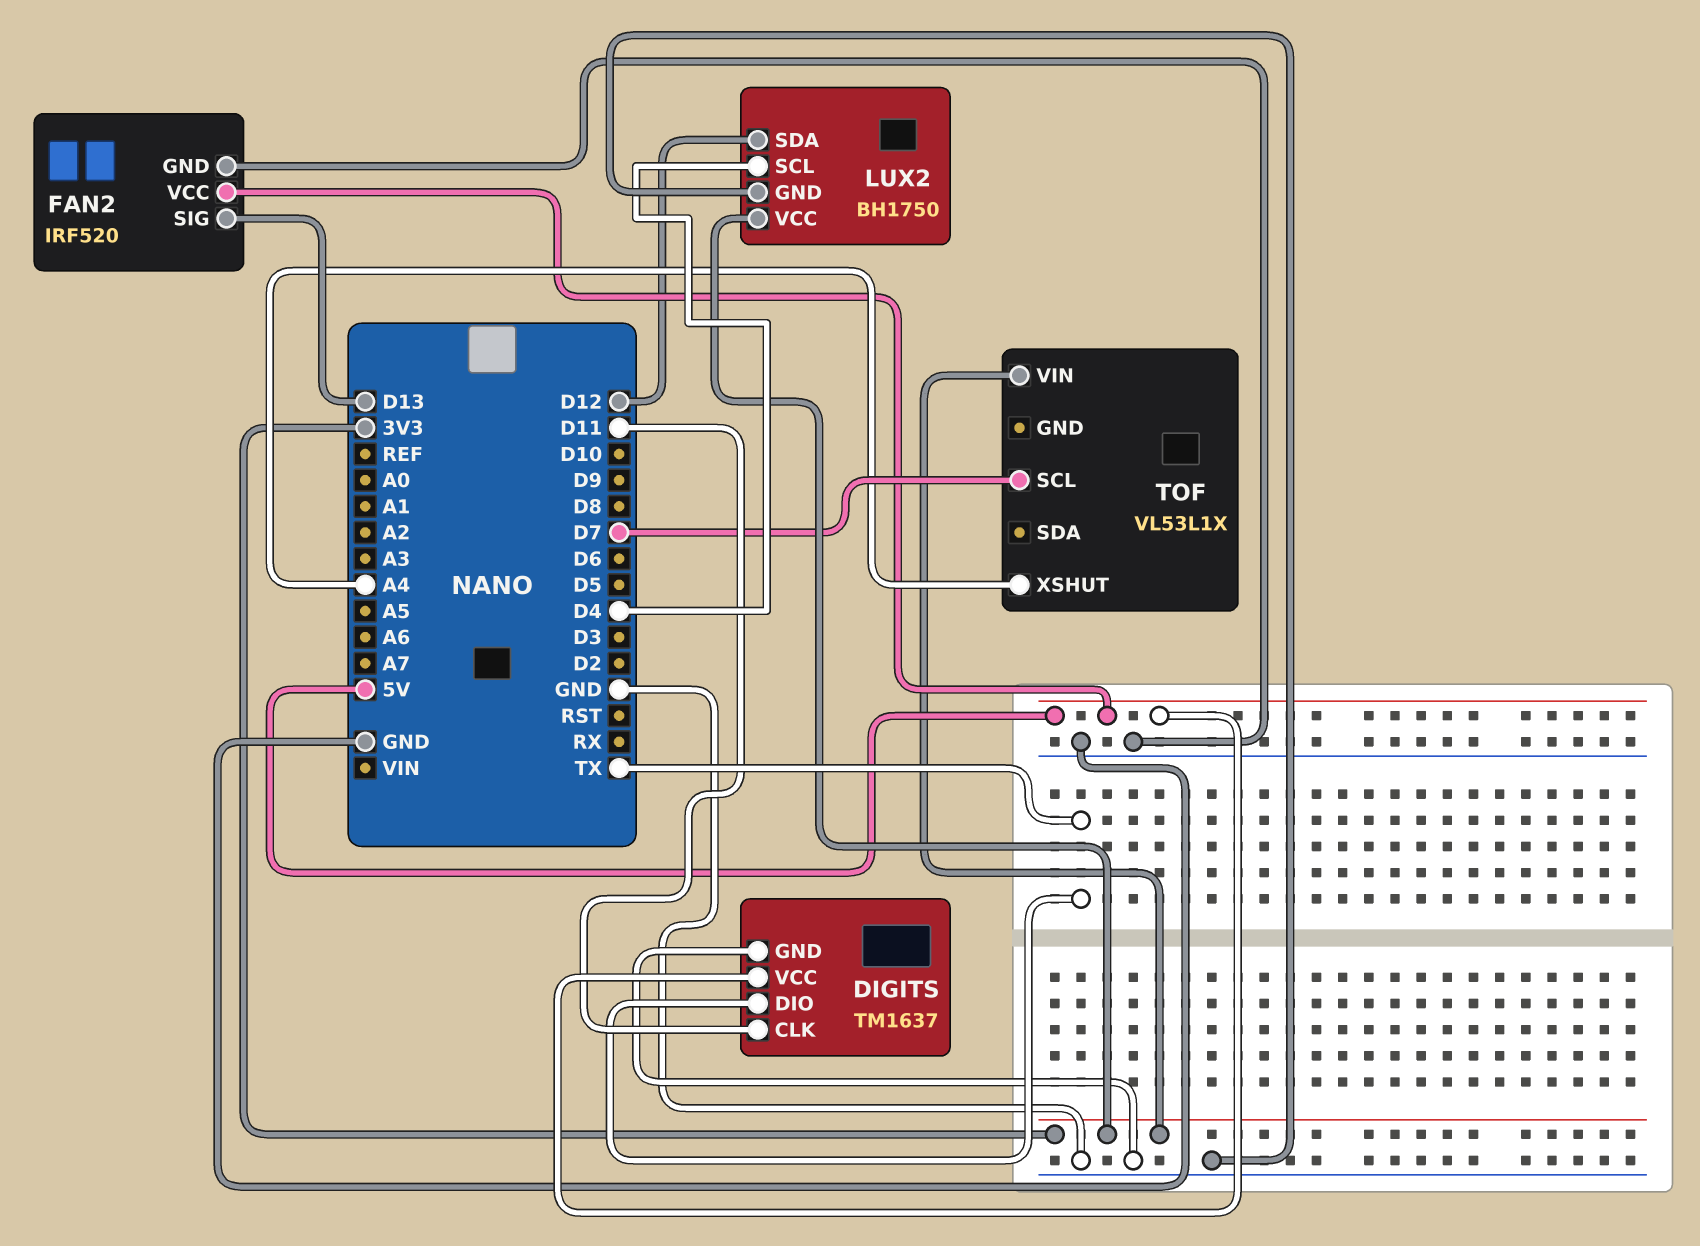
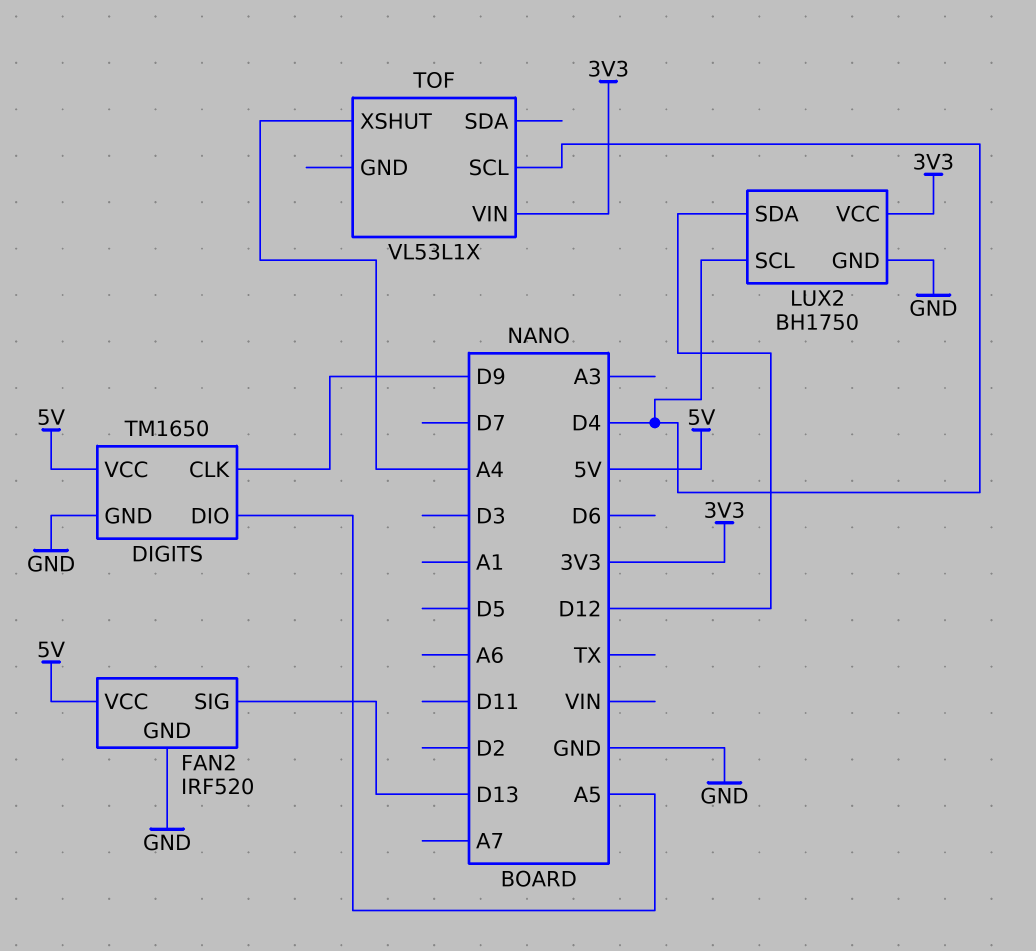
DIGITS: TM1637 -> TM1650
DIGITS pin CLK: D11 -> D9
DIGITS pin DIO: TX -> A5
TOF pin SCL: D7 -> D4

